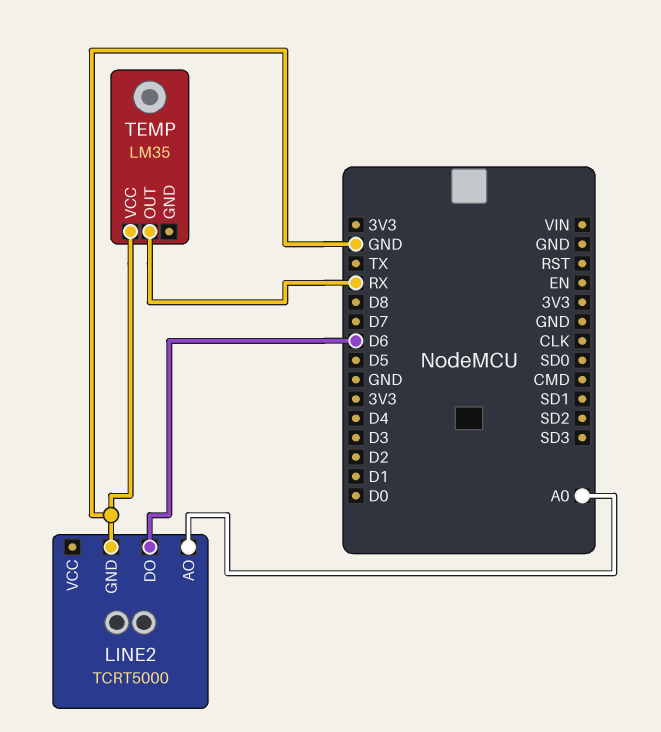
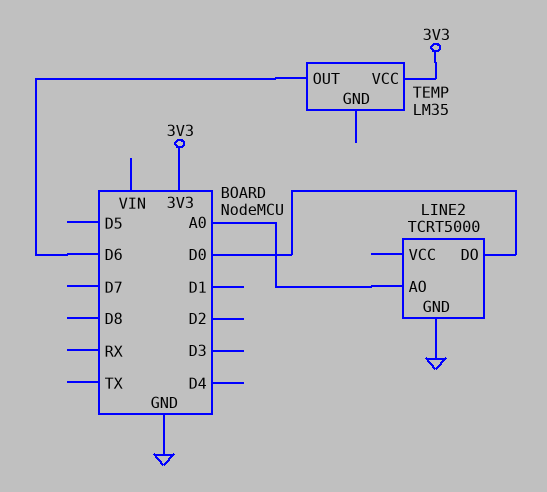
LINE2 pin DO: D6 -> D0
TEMP pin OUT: RX -> D6
TEMP pin VCC: GND -> 3V3

